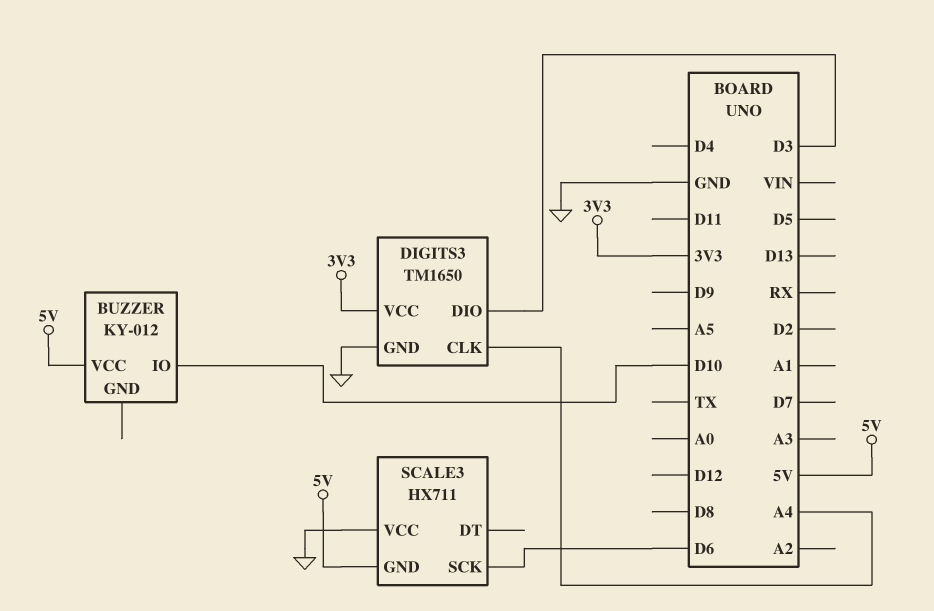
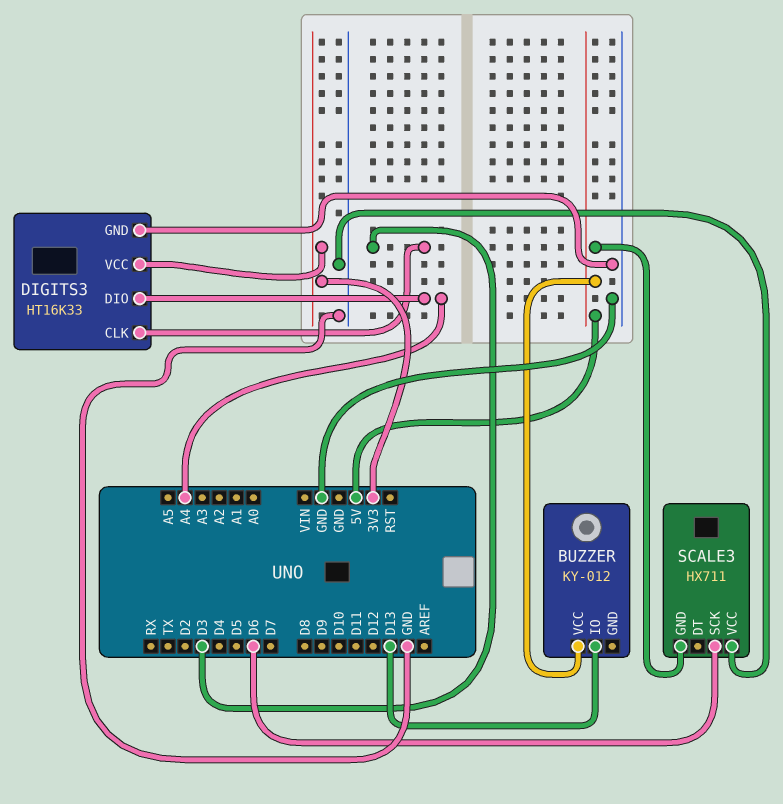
BUZZER pin IO: D10 -> D13
DIGITS3: TM1650 -> HT16K33
DIGITS3 pin CLK: A4 -> D3
DIGITS3 pin DIO: D3 -> A4

